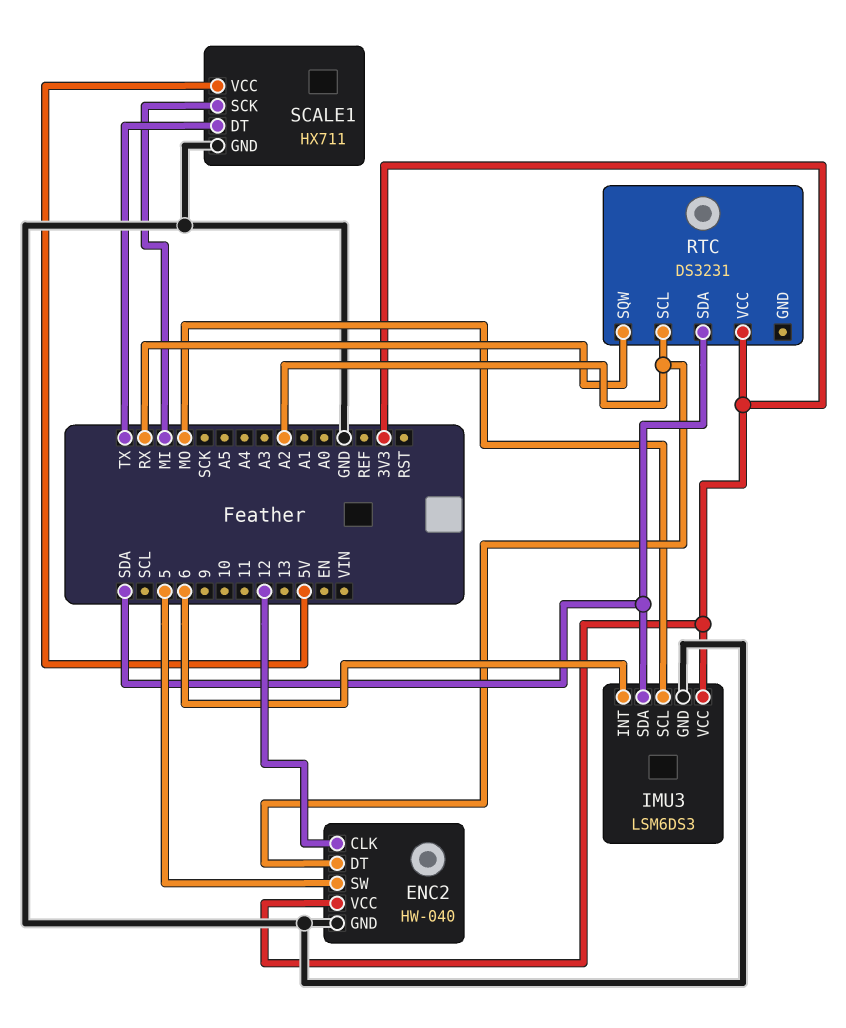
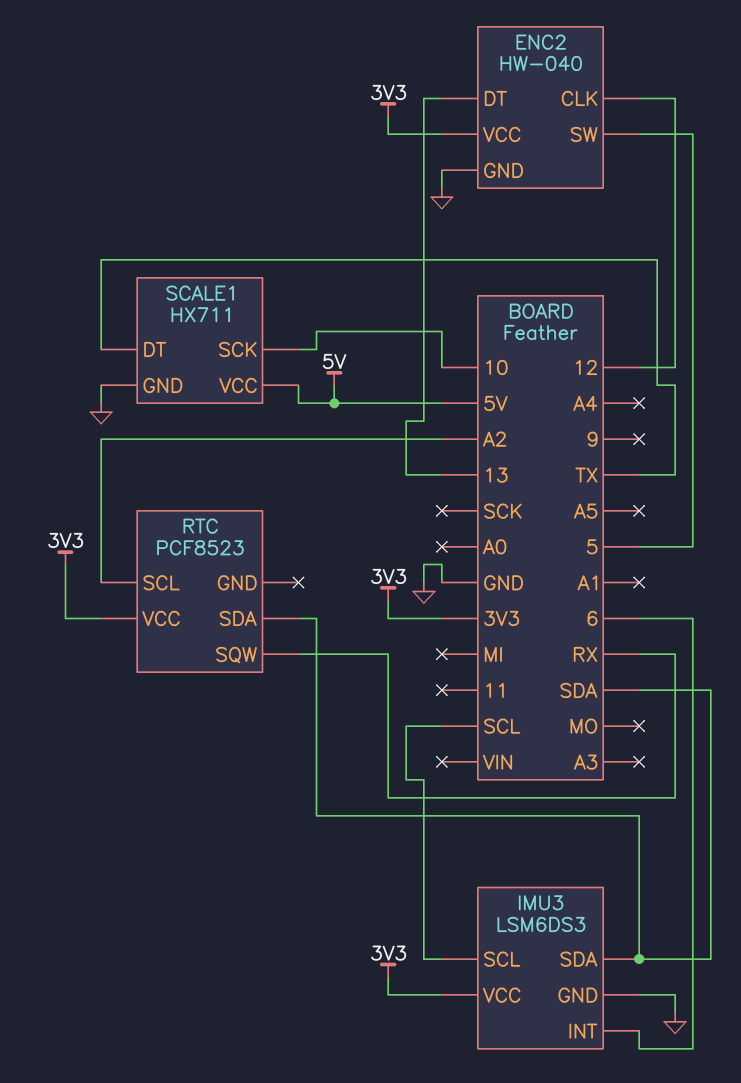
ENC2 pin DT: A2 -> 13
IMU3 pin SCL: MO -> SCL
RTC: DS3231 -> PCF8523
SCALE1 pin SCK: MI -> 10

